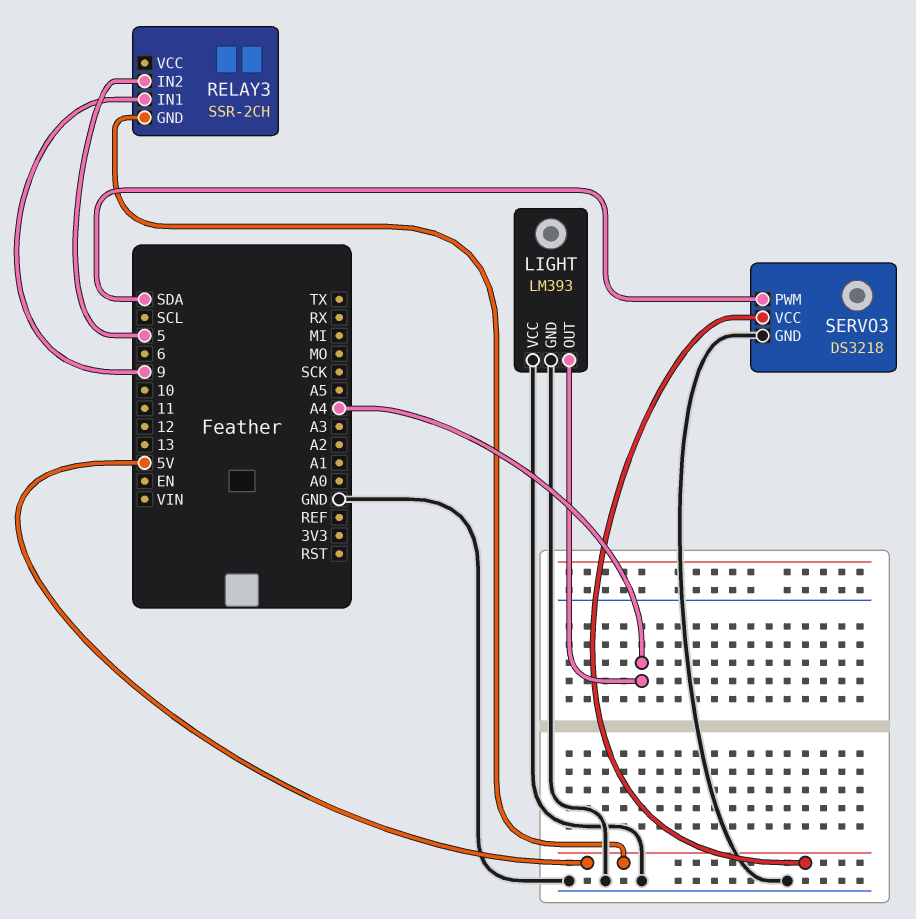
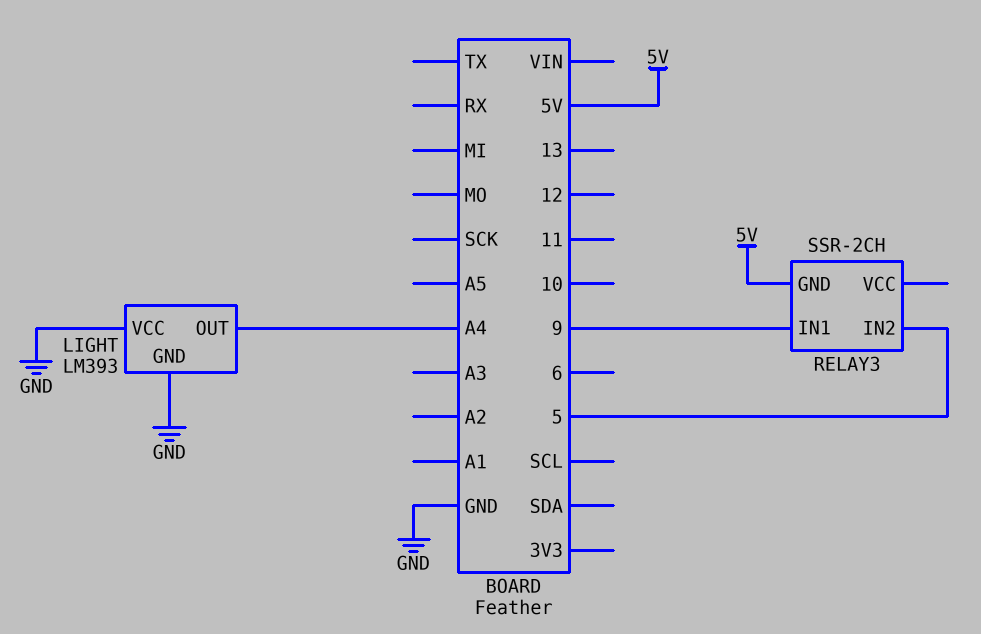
SERVO3: DS3218 -> none
SERVO3 pin GND: GND -> none
SERVO3 pin PWM: SDA -> none
SERVO3 pin VCC: 5V -> none

